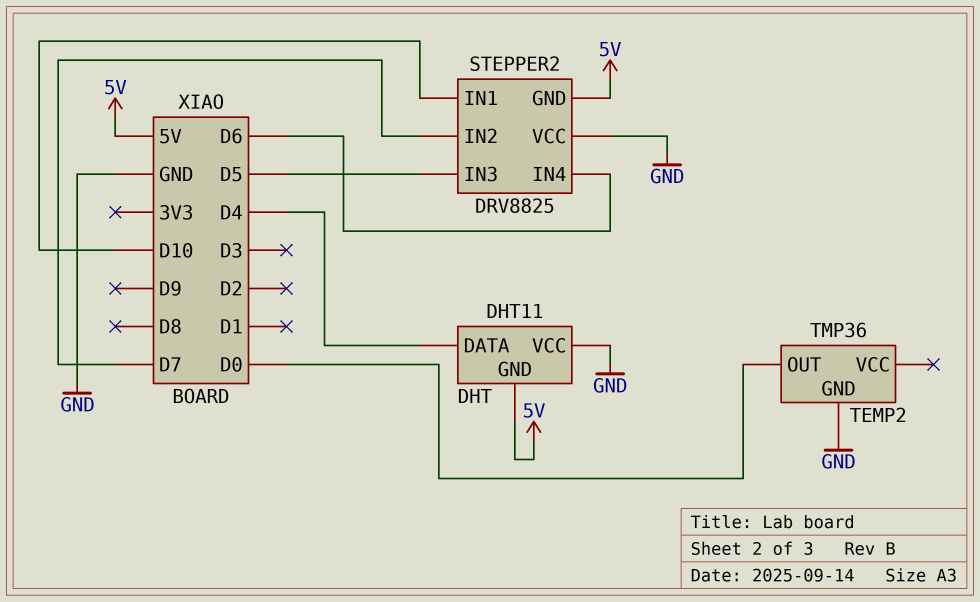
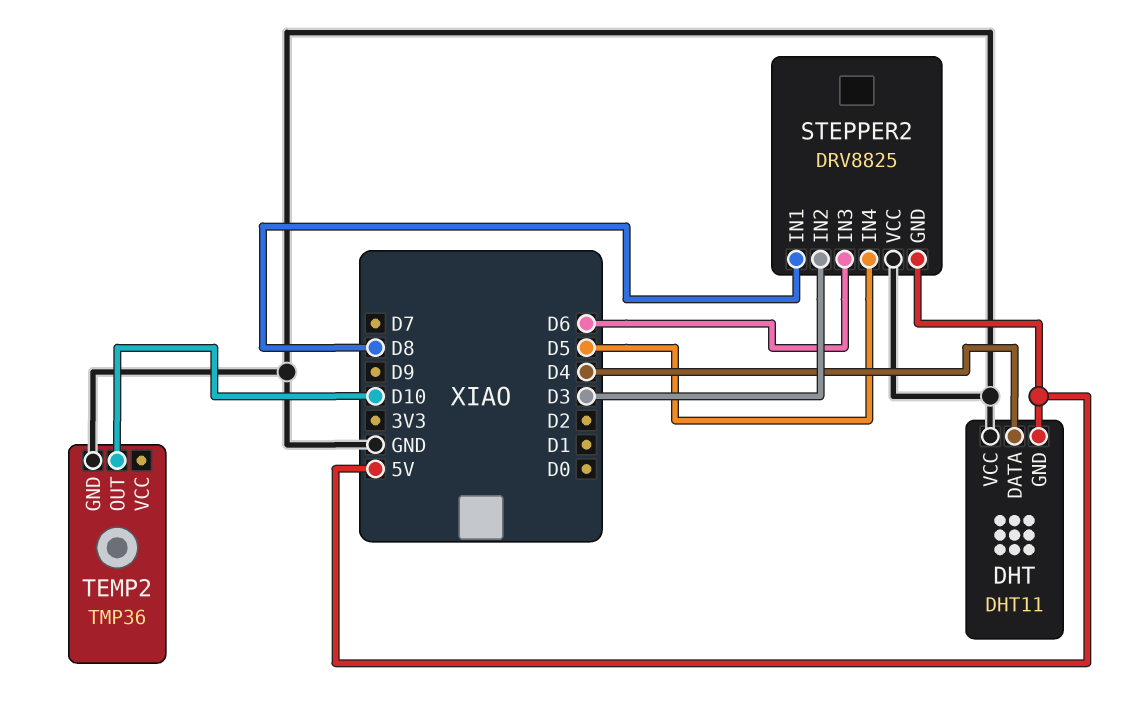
STEPPER2 pin IN1: D10 -> D8
STEPPER2 pin IN2: D7 -> D3
STEPPER2 pin IN3: D5 -> D6
STEPPER2 pin IN4: D6 -> D5
TEMP2 pin OUT: D0 -> D10

